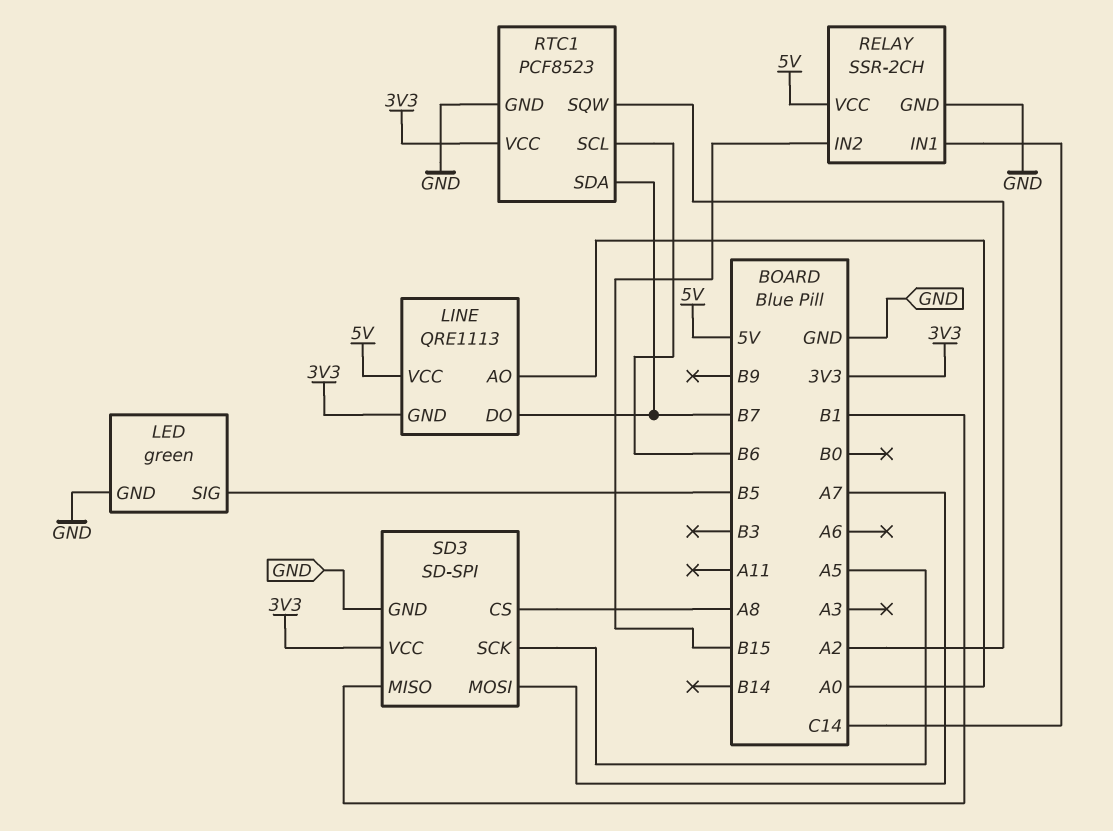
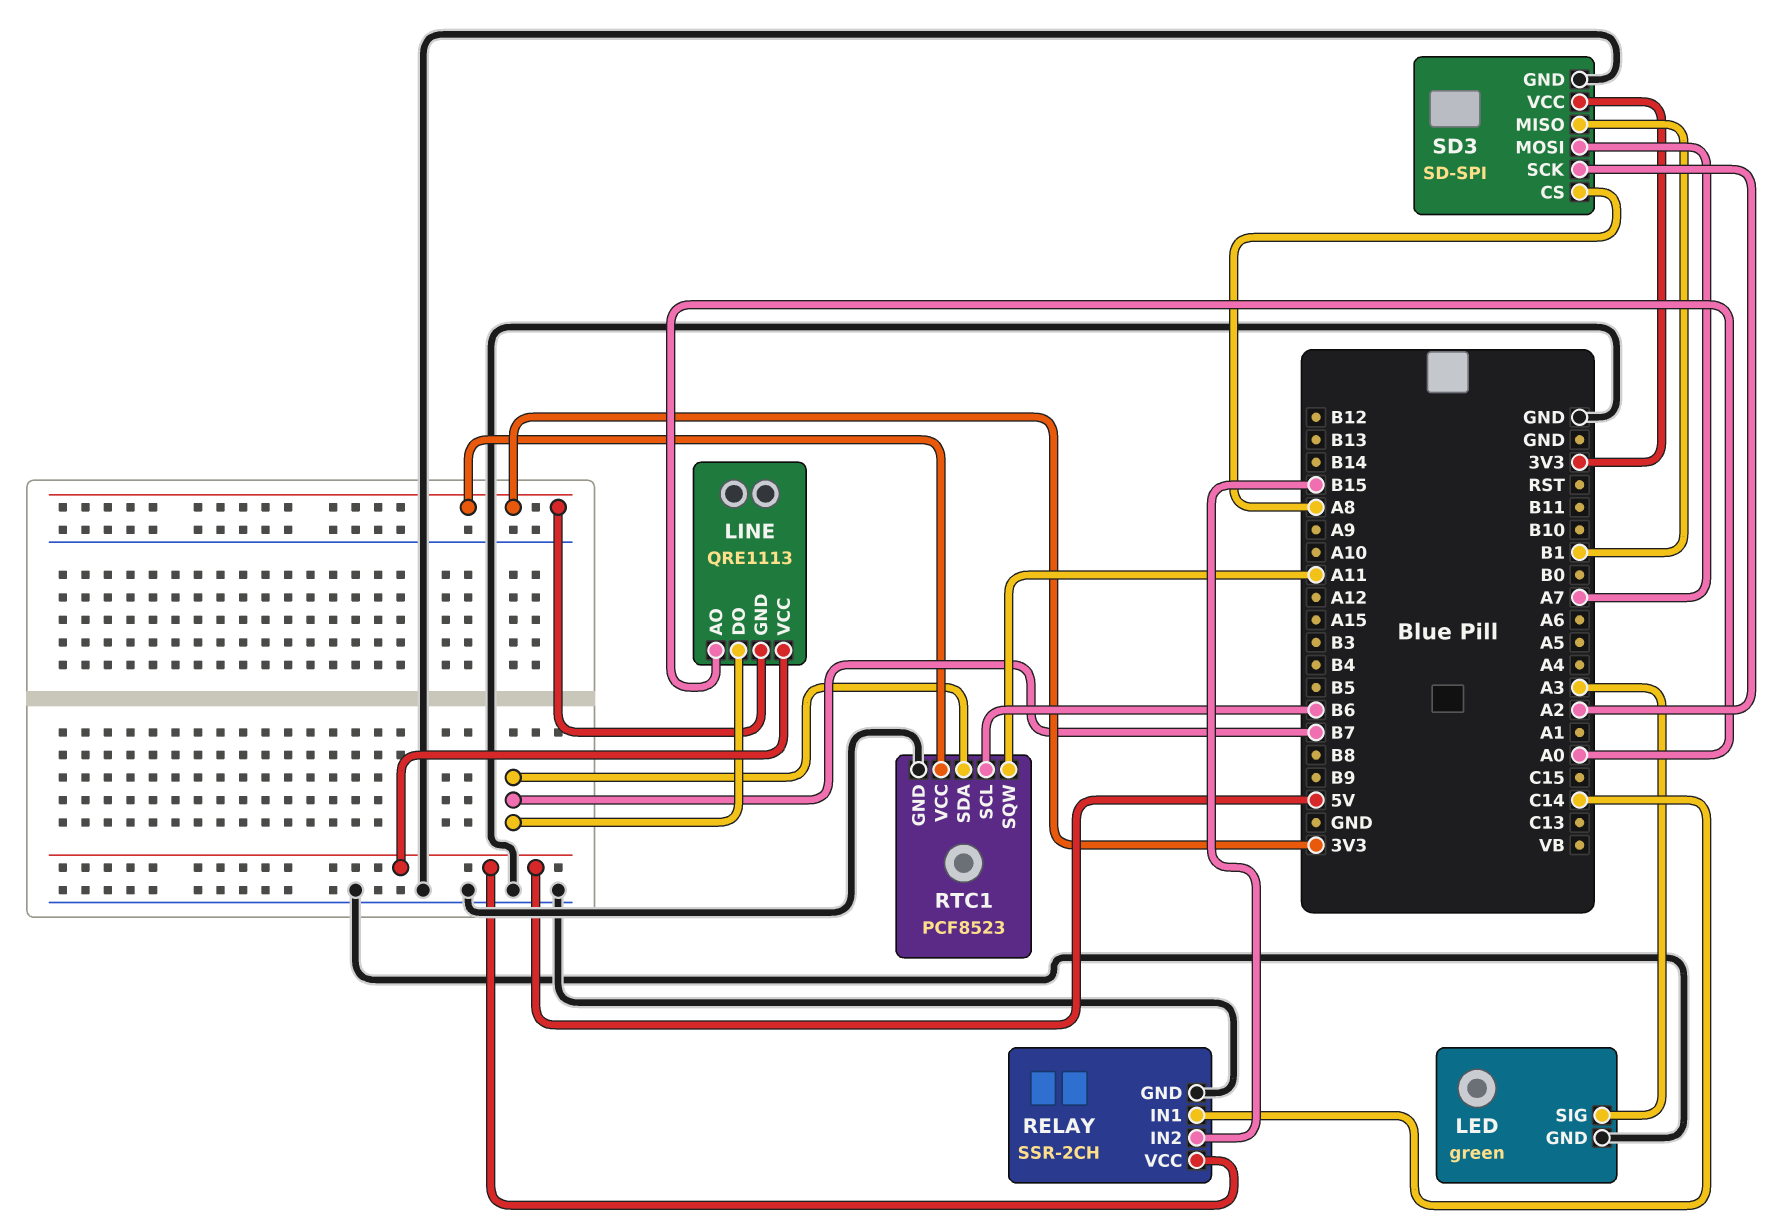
LED pin SIG: B5 -> A3
RTC1 pin SQW: A2 -> A11
SD3 pin SCK: A5 -> A2

